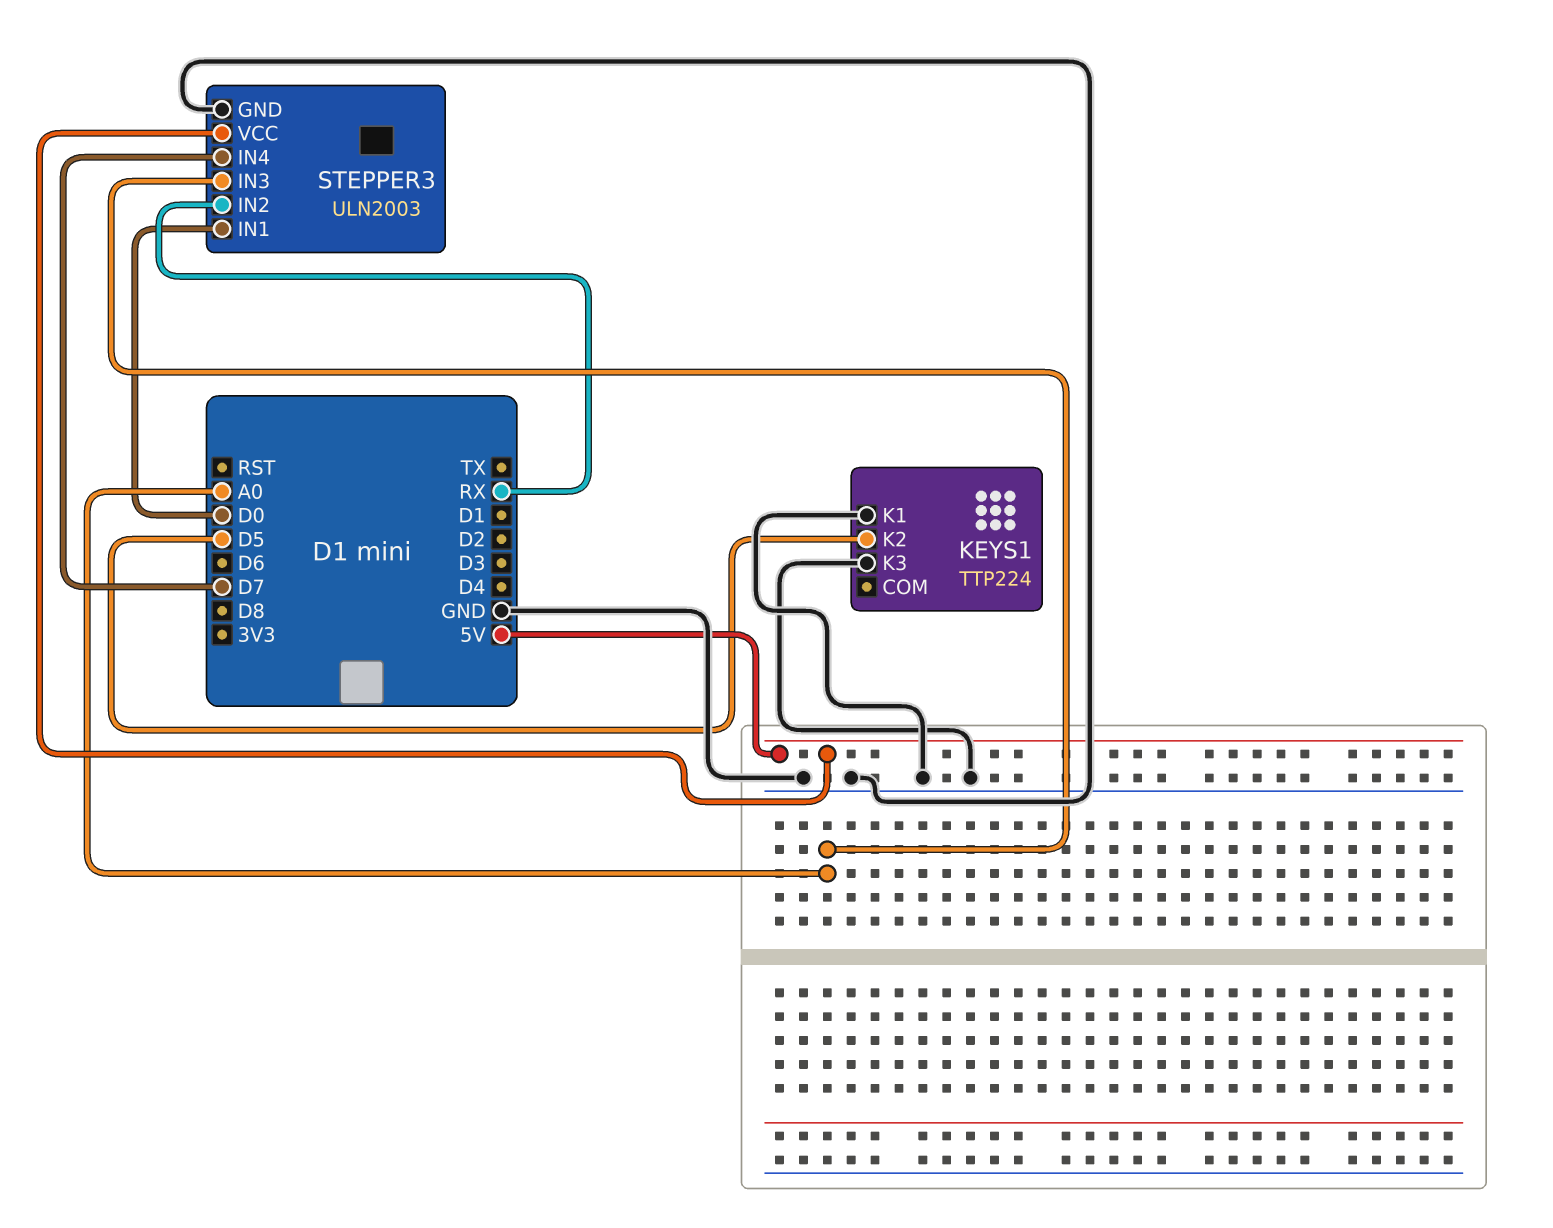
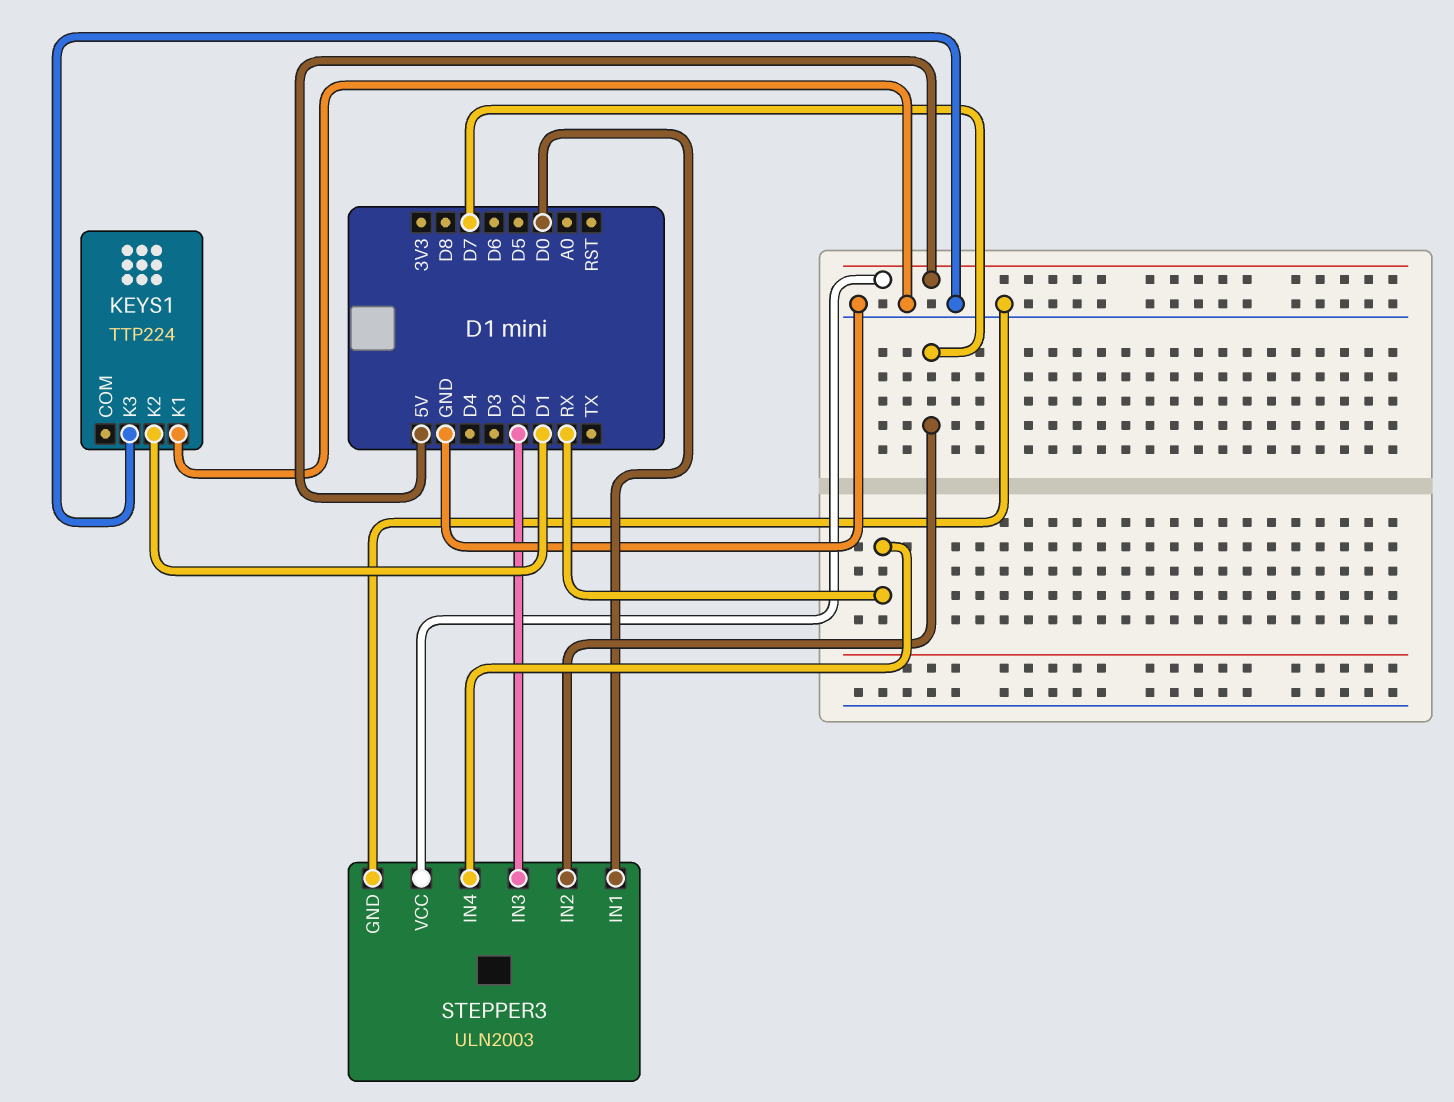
KEYS1 pin K2: D5 -> D1
STEPPER3 pin IN2: RX -> D7
STEPPER3 pin IN3: A0 -> D2
STEPPER3 pin IN4: D7 -> RX

